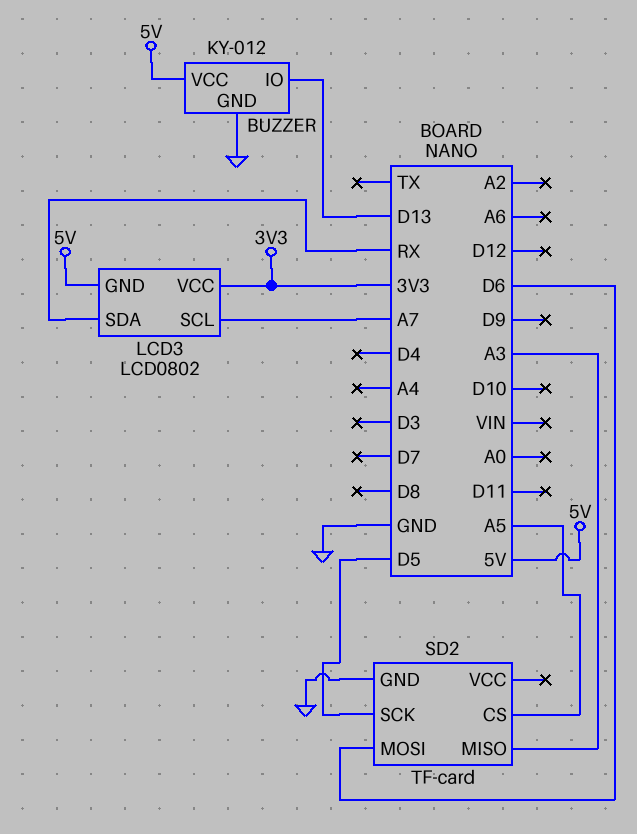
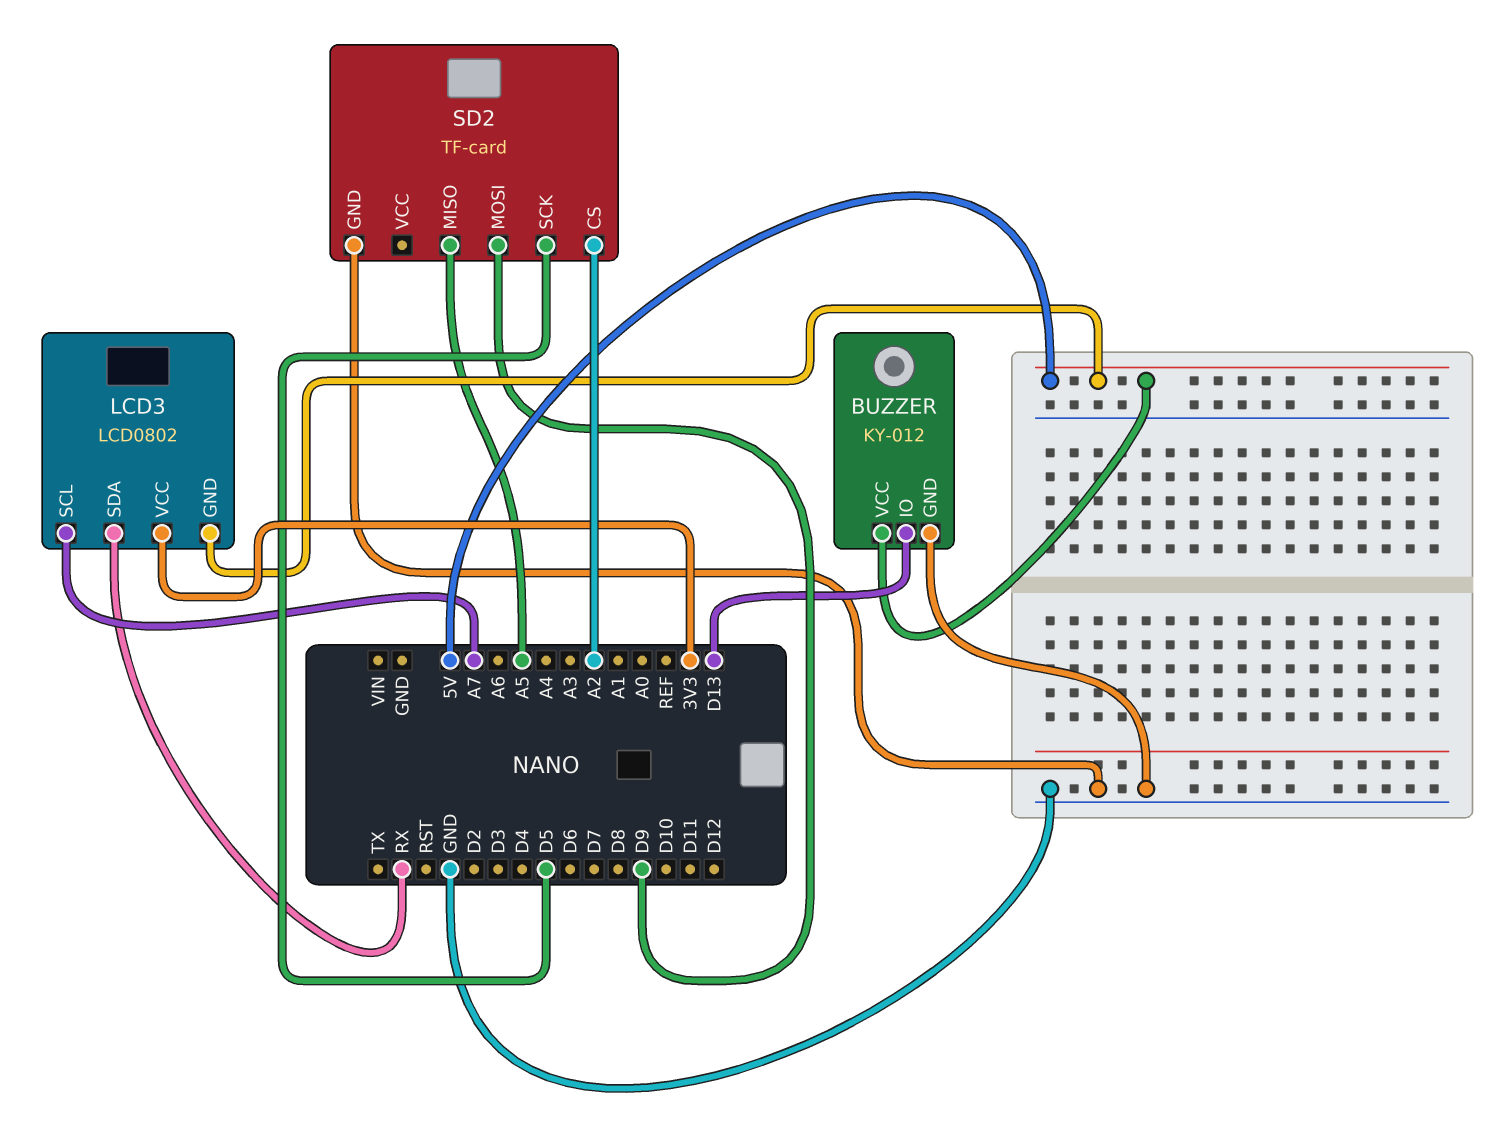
SD2 pin CS: A5 -> A2
SD2 pin MISO: A3 -> A5
SD2 pin MOSI: D6 -> D9

